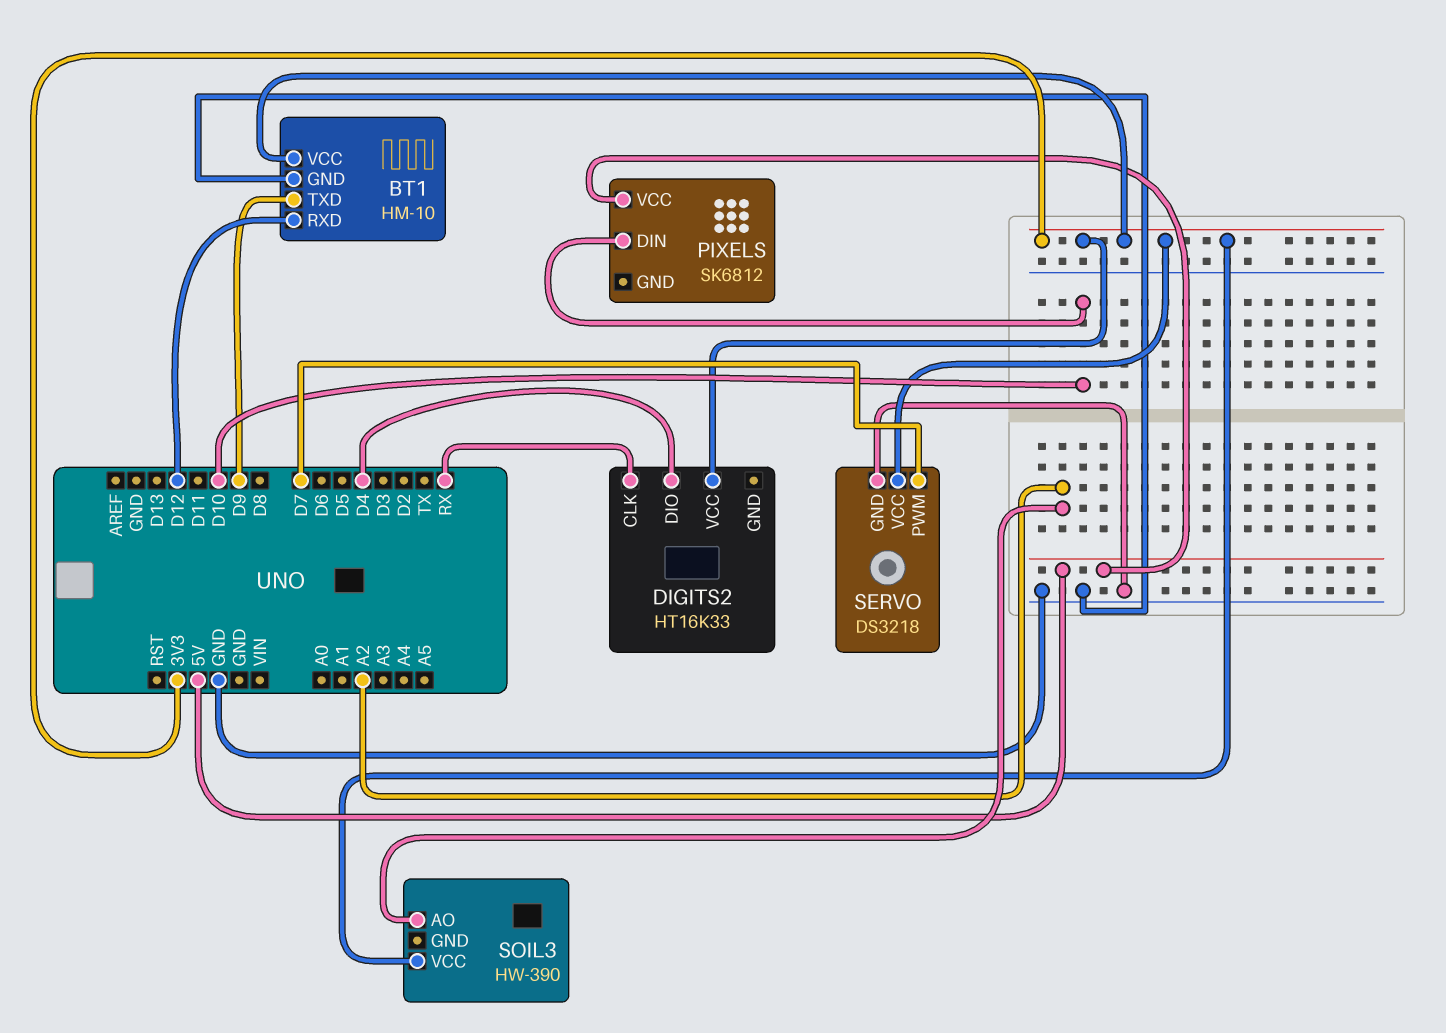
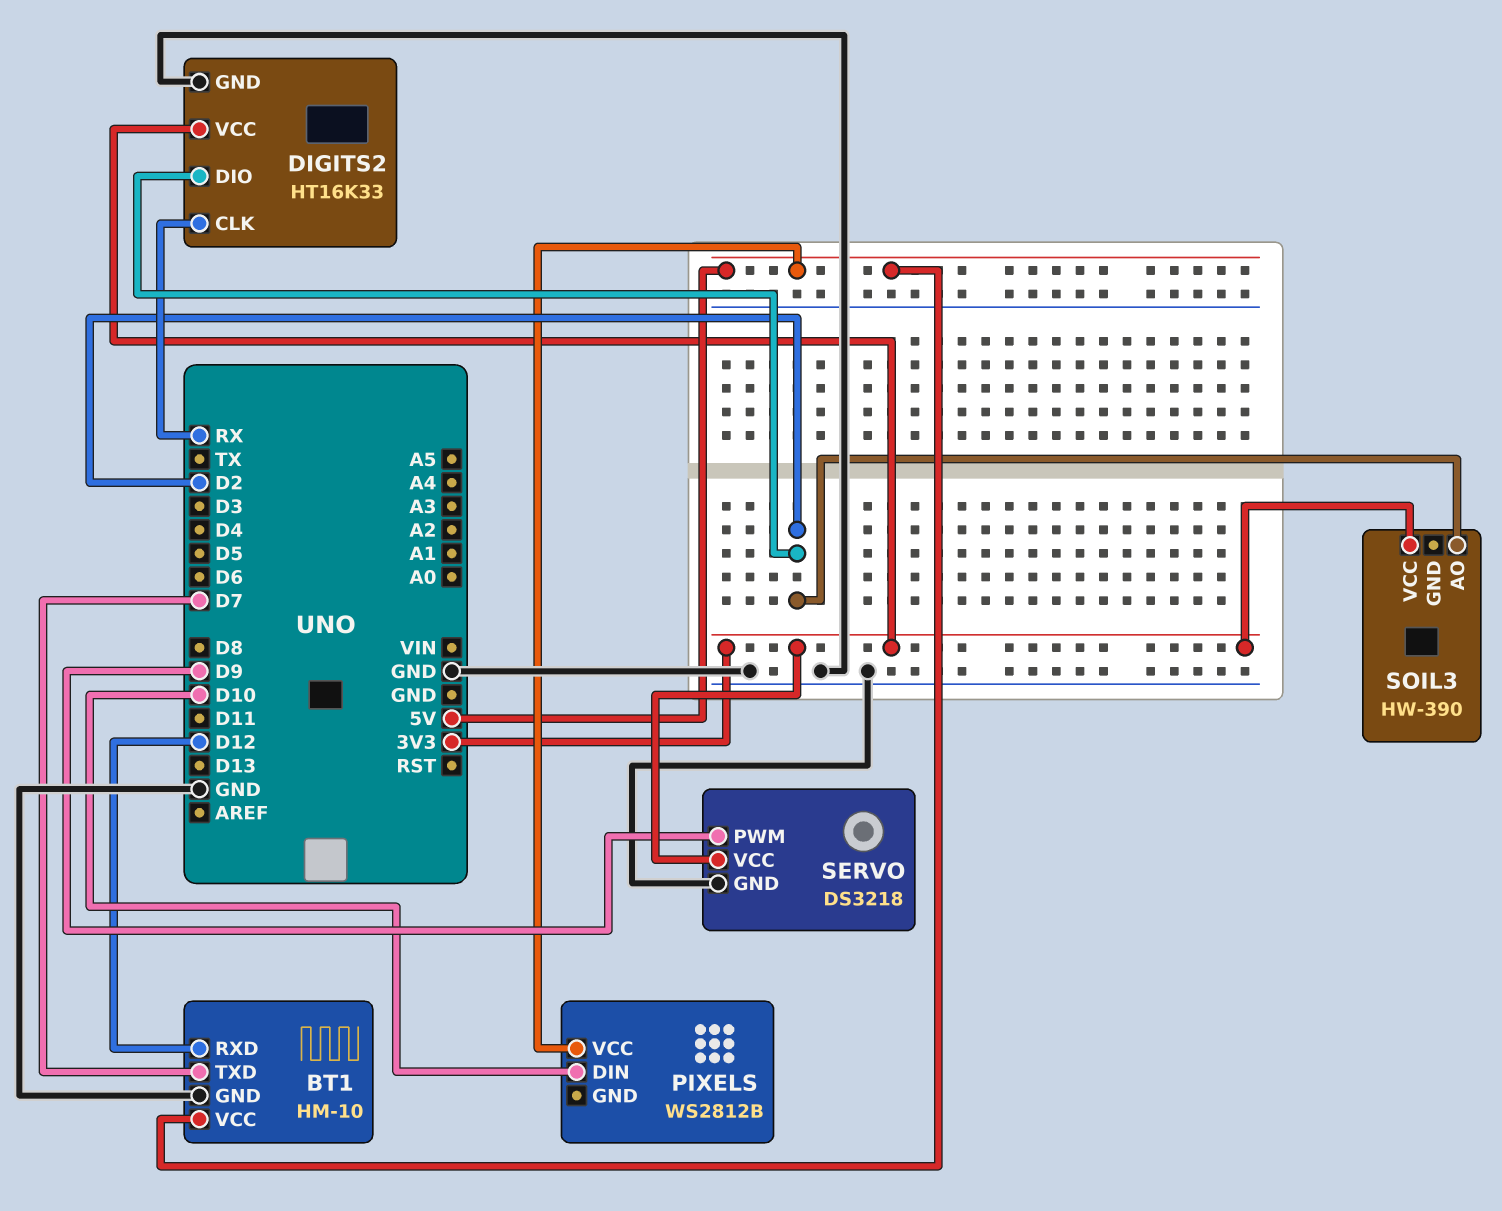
BT1 pin TXD: D9 -> D7
BT1 pin VCC: 3V3 -> 5V
DIGITS2 pin DIO: D4 -> D2
DIGITS2 pin GND: none -> GND
PIXELS: SK6812 -> WS2812B
SERVO pin PWM: D7 -> D9
SOIL3 pin AO: A2 -> D2

